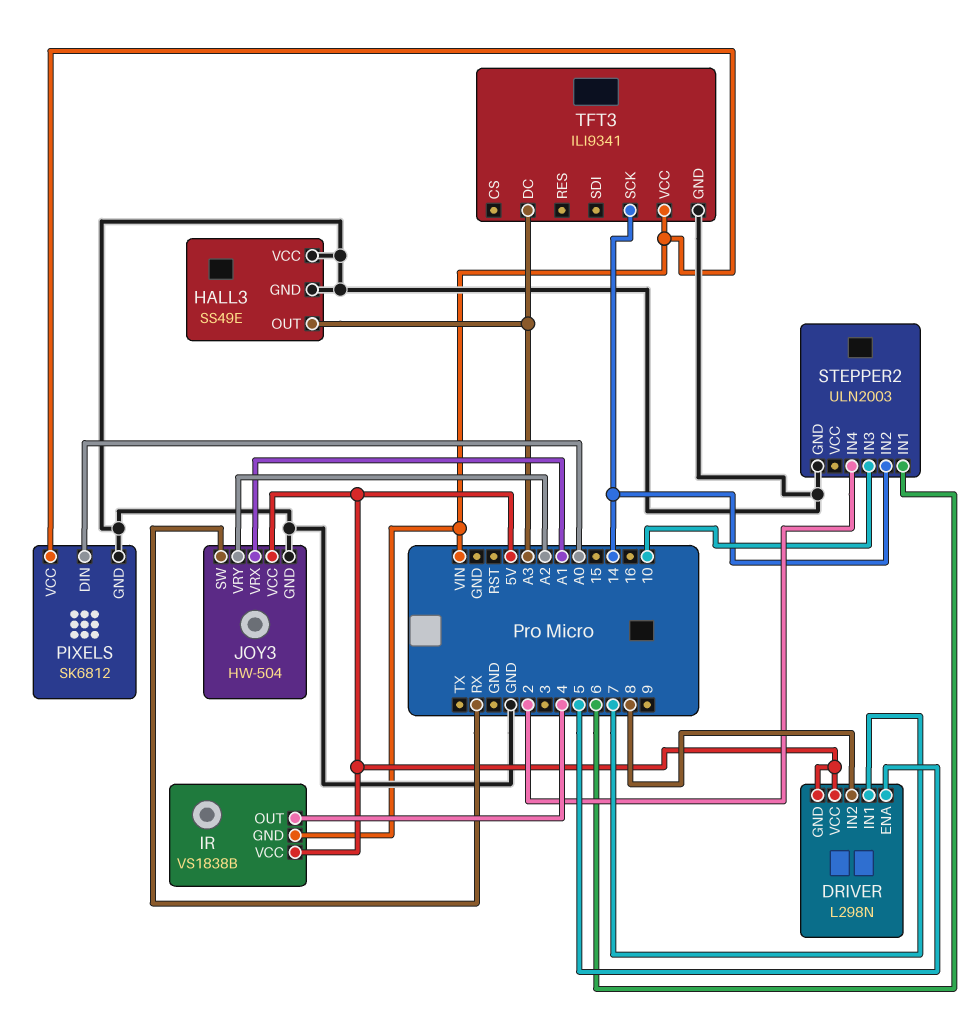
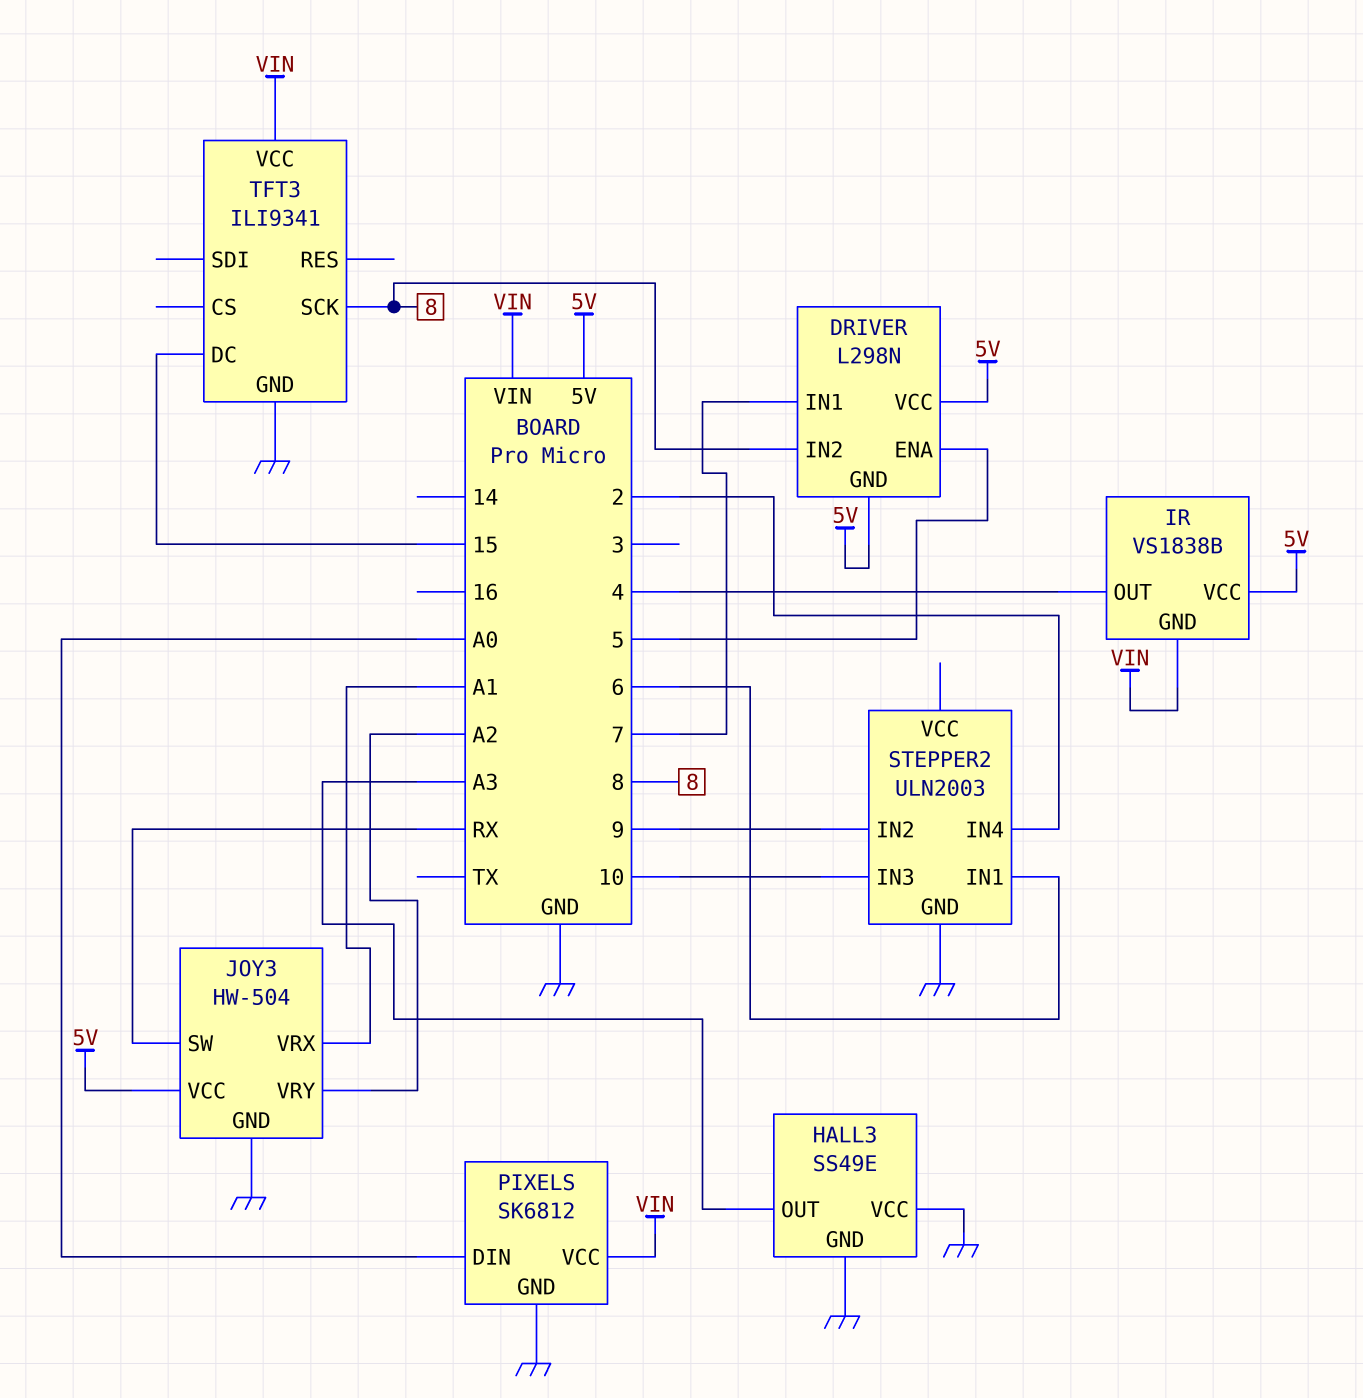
STEPPER2 pin IN2: 14 -> 9
TFT3 pin DC: A3 -> 15
TFT3 pin SCK: 14 -> 8

